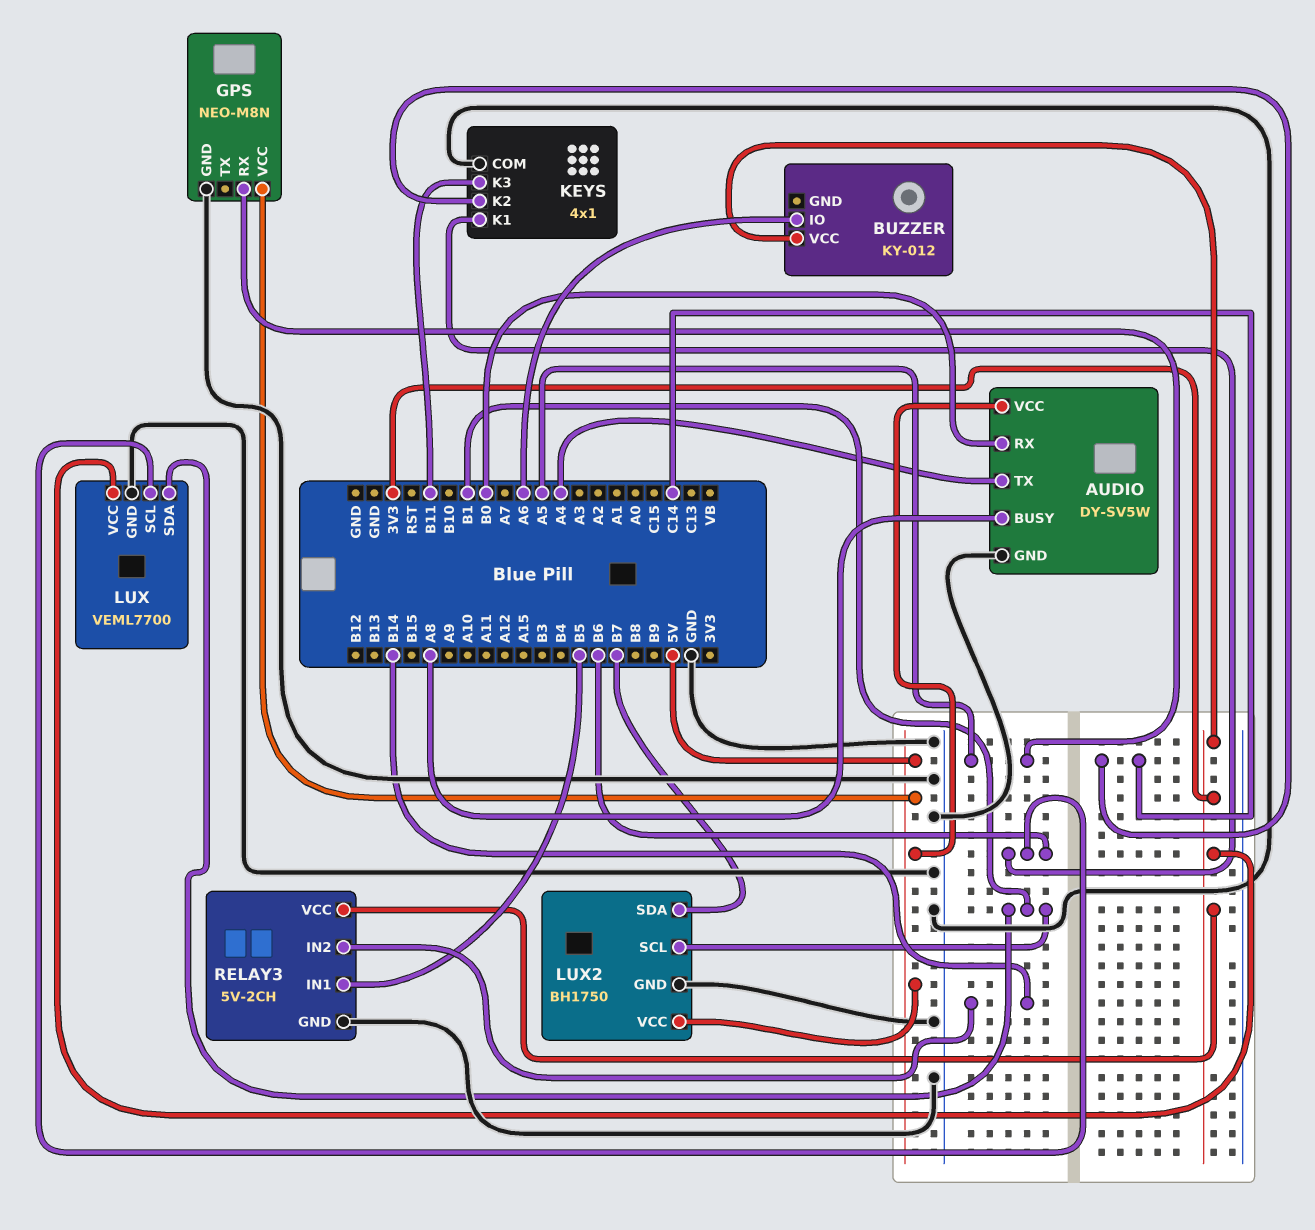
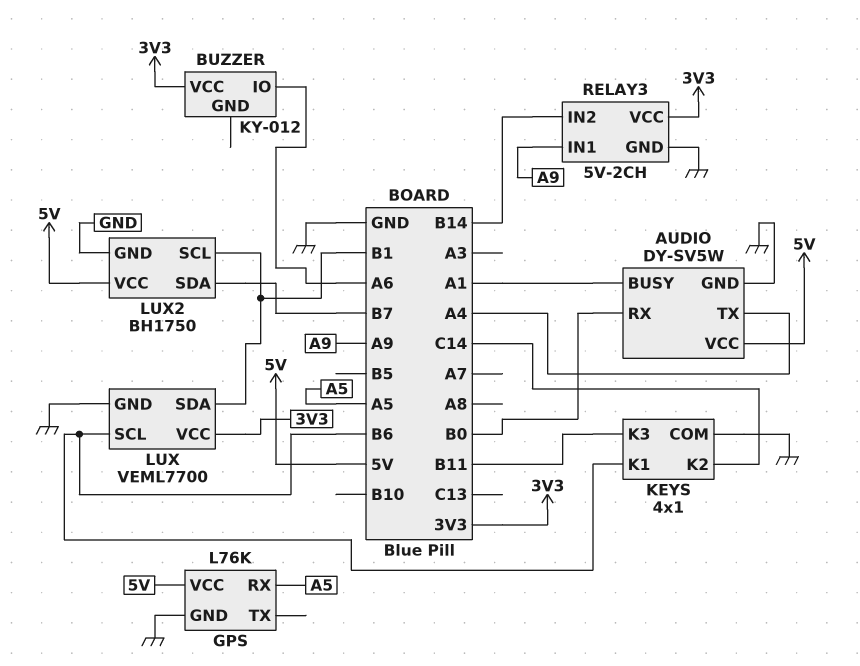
AUDIO pin BUSY: A8 -> A1
GPS: NEO-M8N -> L76K
RELAY3 pin IN1: B5 -> A9

